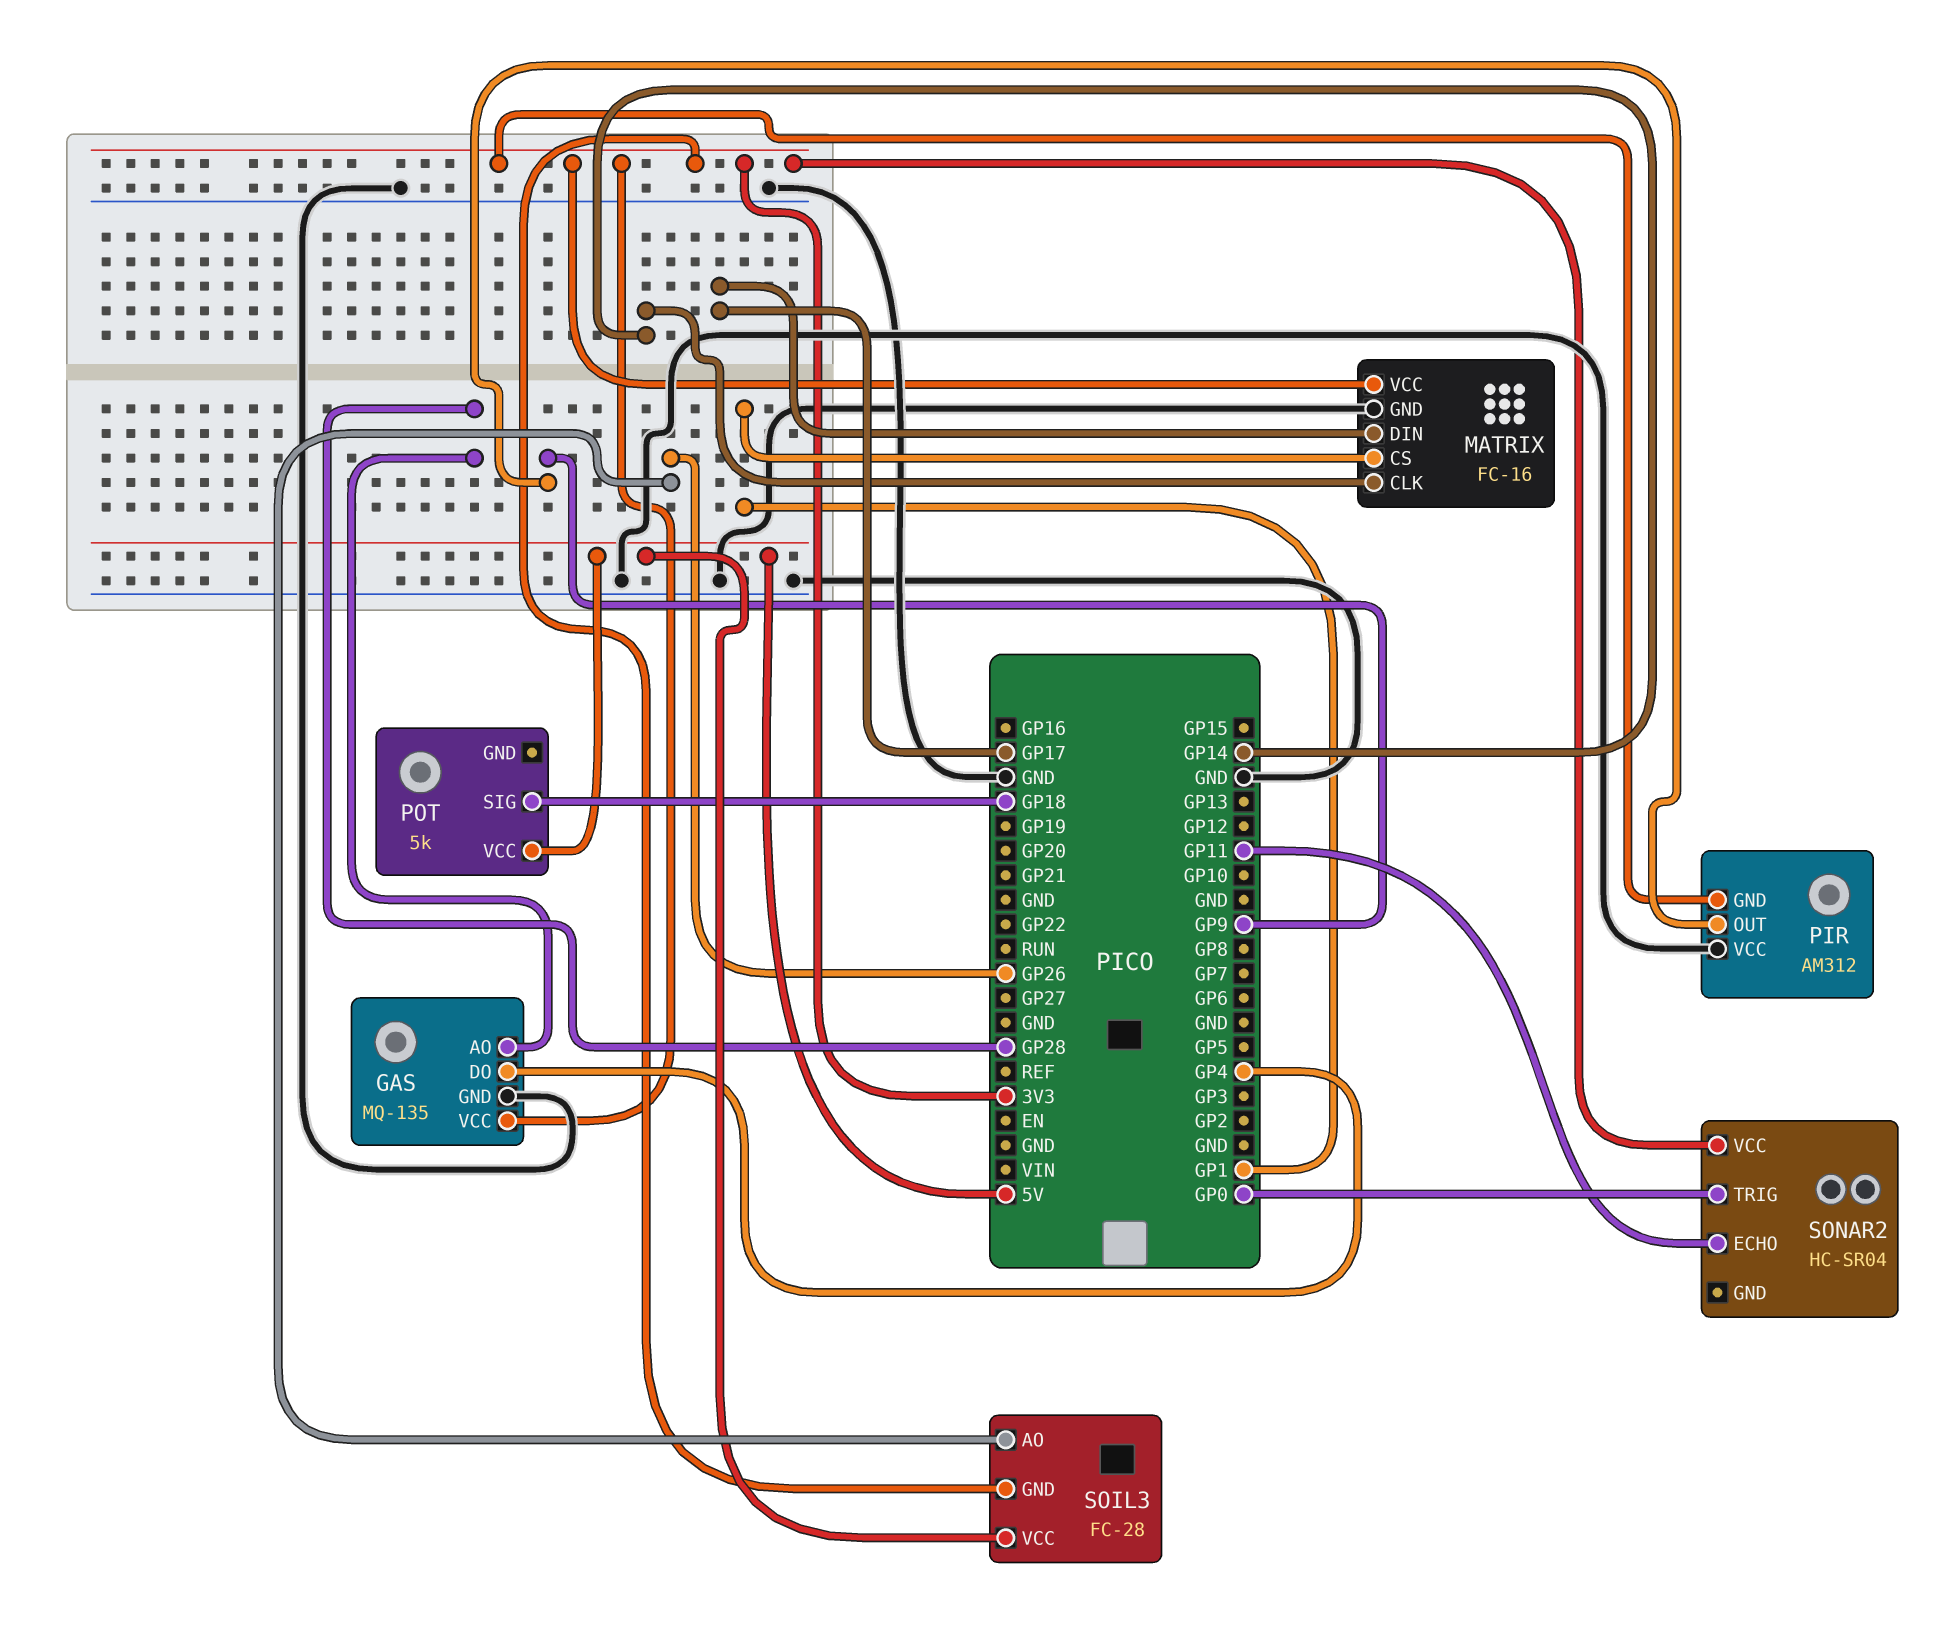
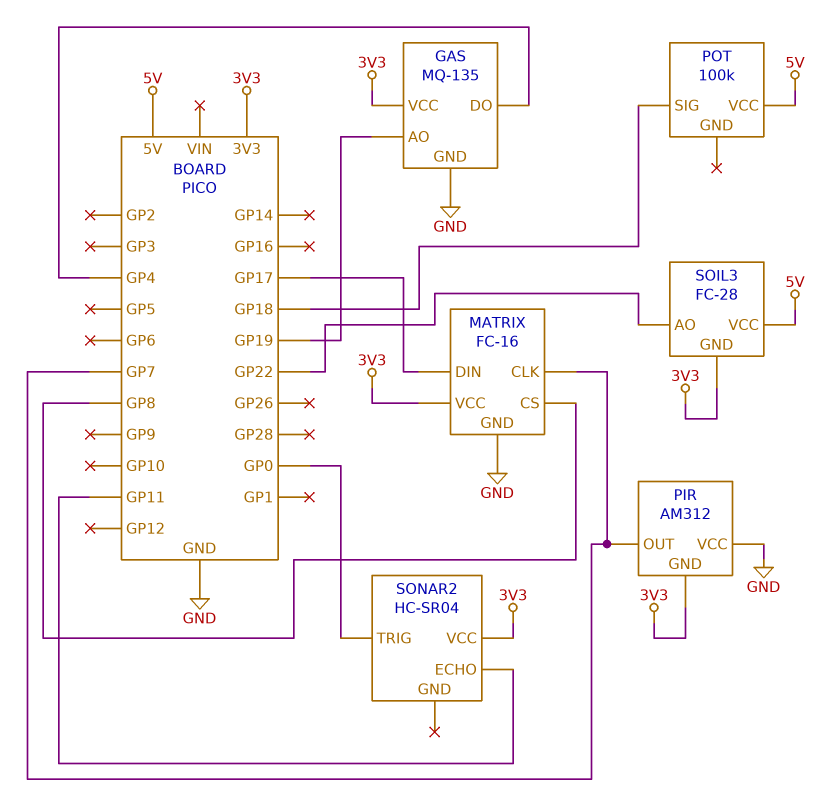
GAS pin AO: GP28 -> GP19
MATRIX pin CLK: GP14 -> GP7
MATRIX pin CS: GP1 -> GP8
PIR pin OUT: GP9 -> GP7
POT: 5k -> 100k
SOIL3 pin AO: GP26 -> GP22

